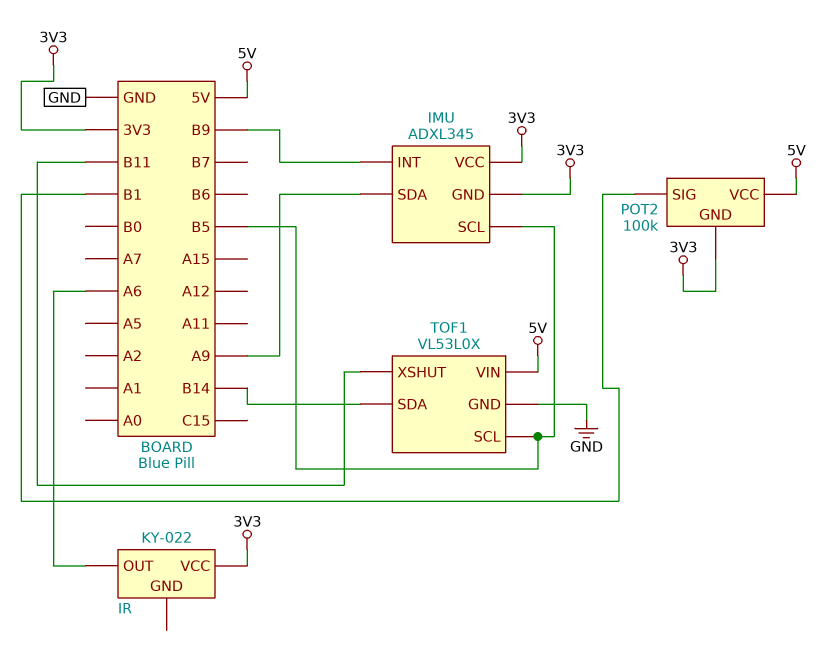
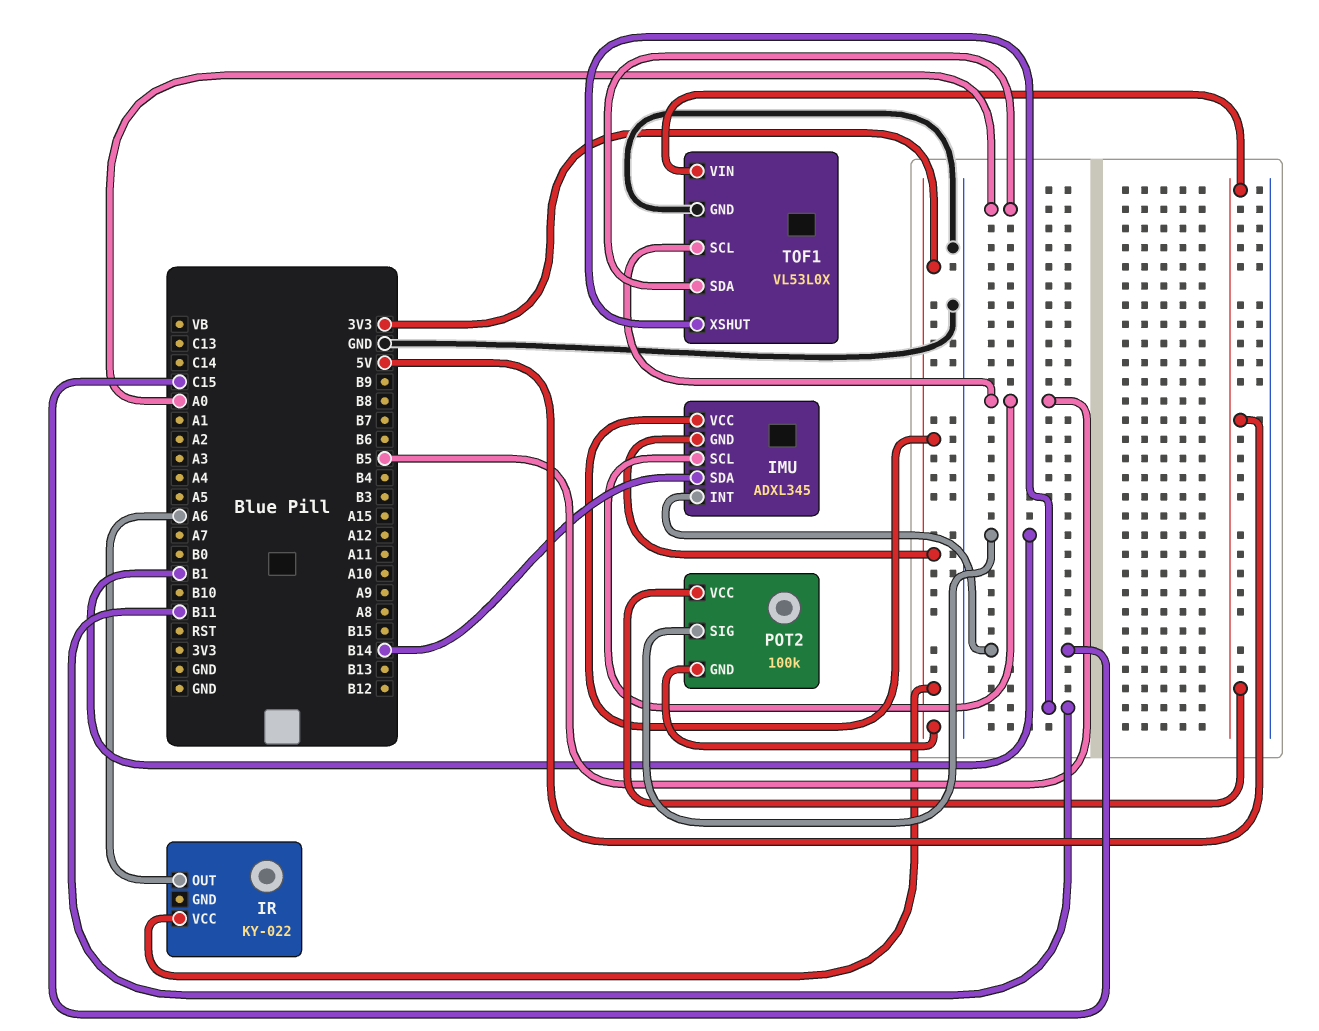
IMU pin INT: B9 -> C15
IMU pin SDA: A9 -> B14
TOF1 pin SDA: B14 -> A0

